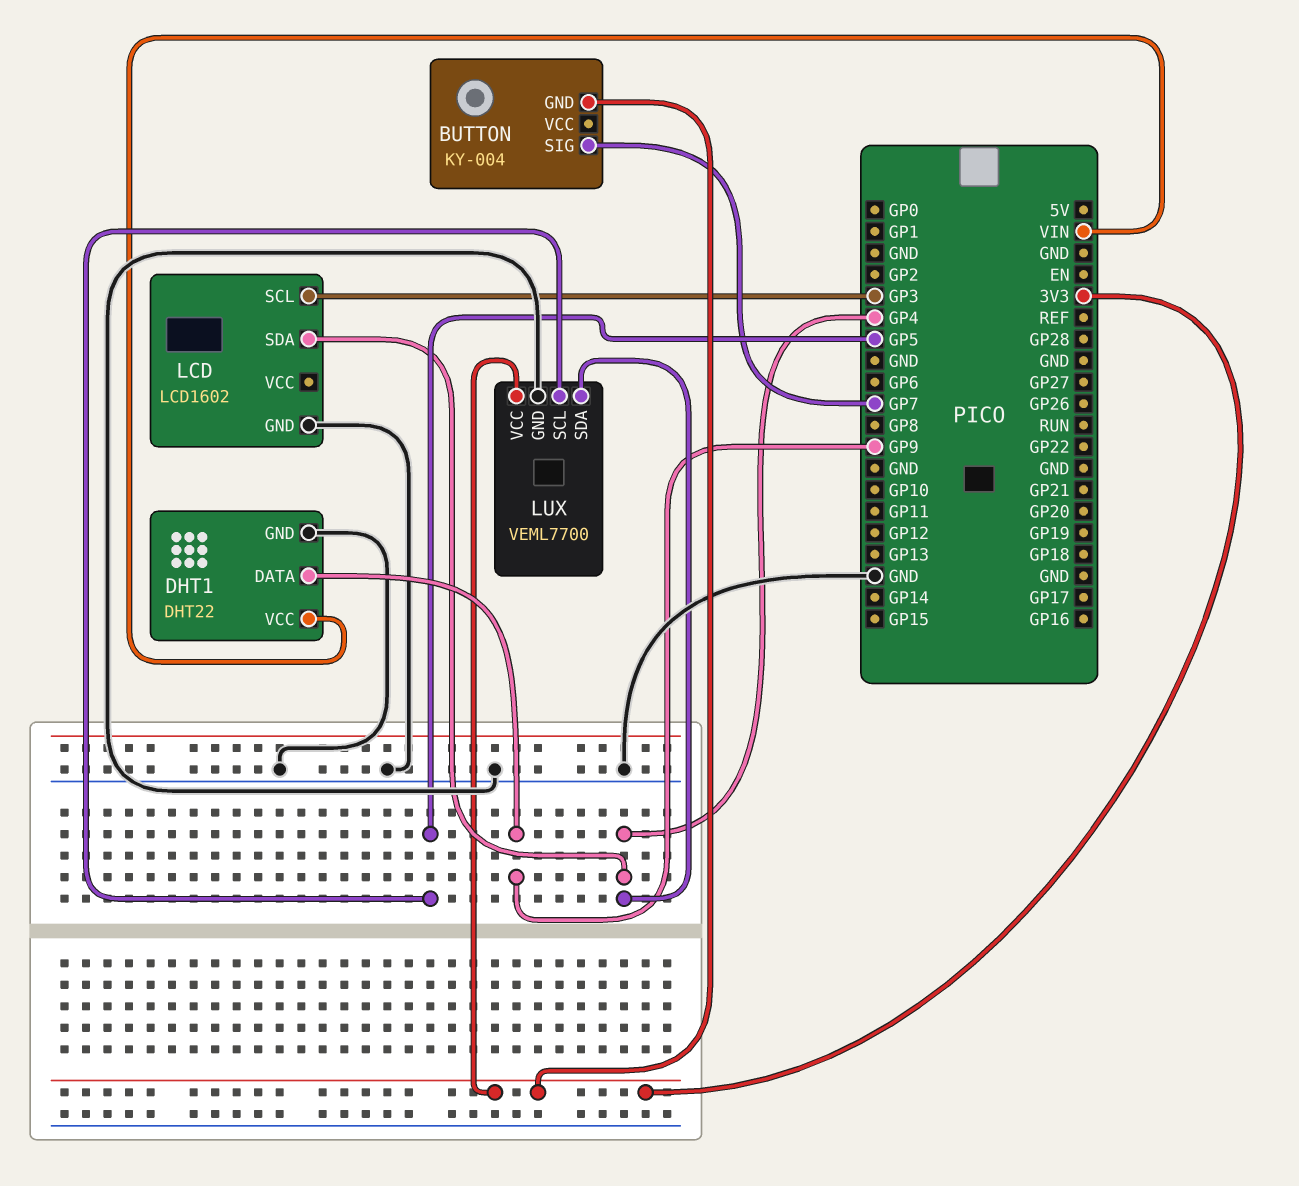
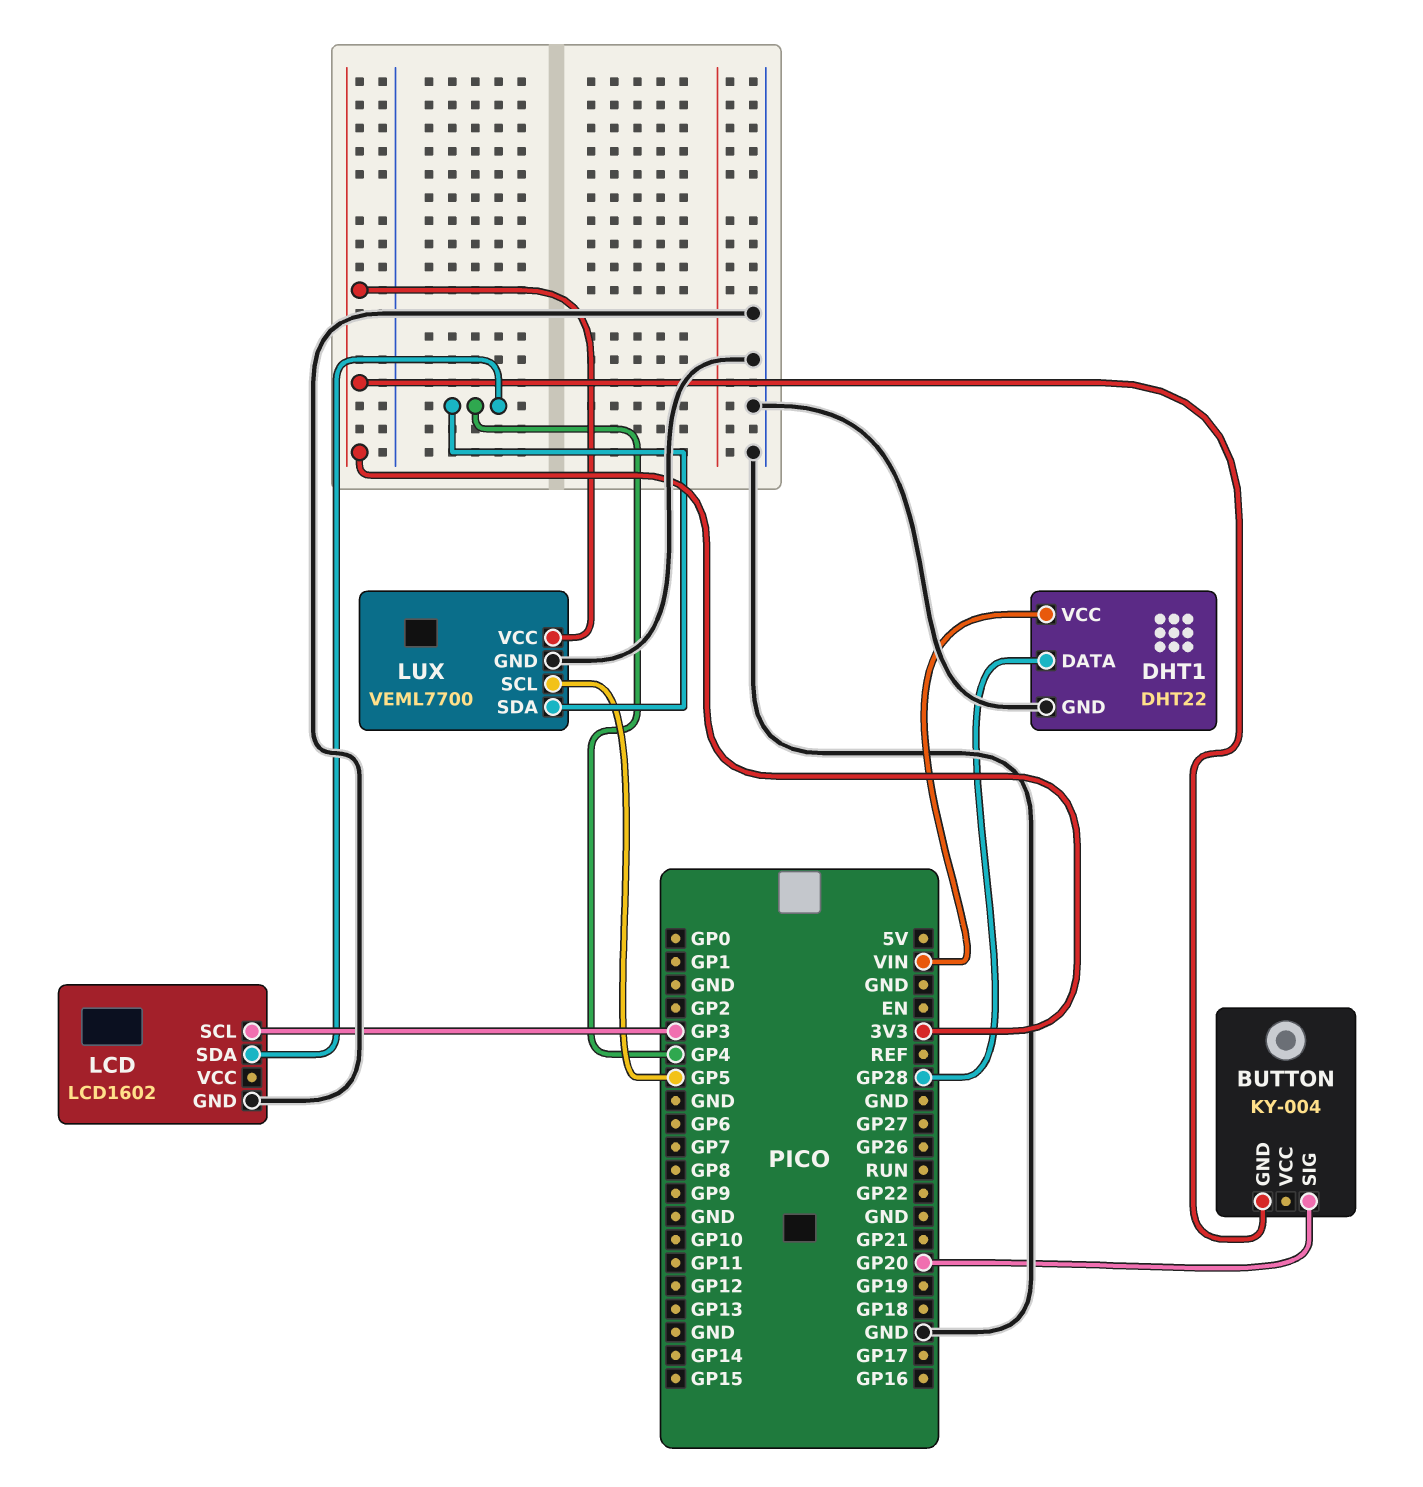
BUTTON pin SIG: GP7 -> GP20
DHT1 pin DATA: GP9 -> GP28

